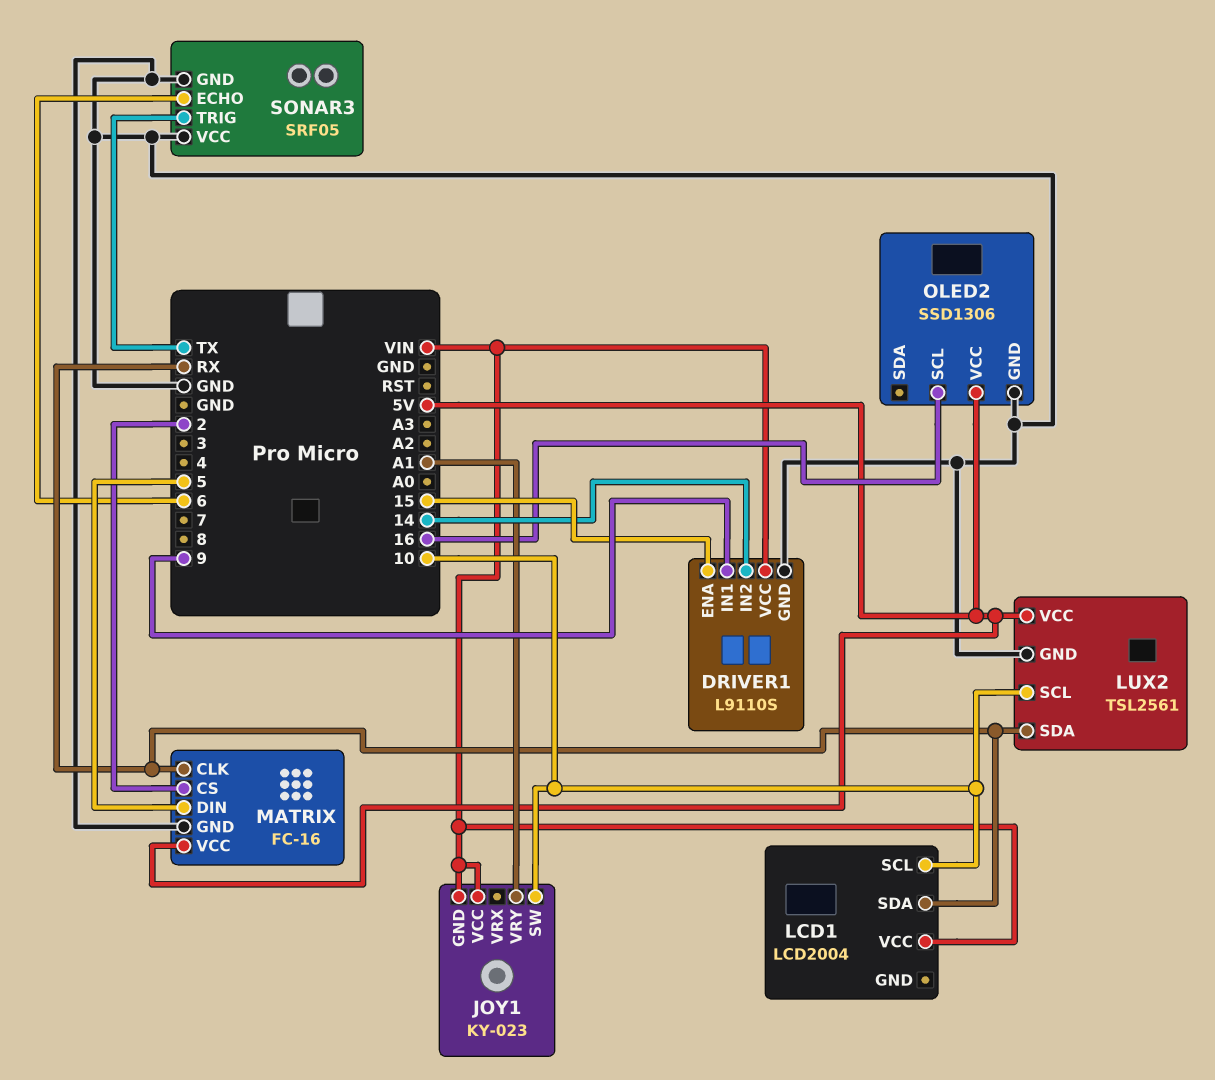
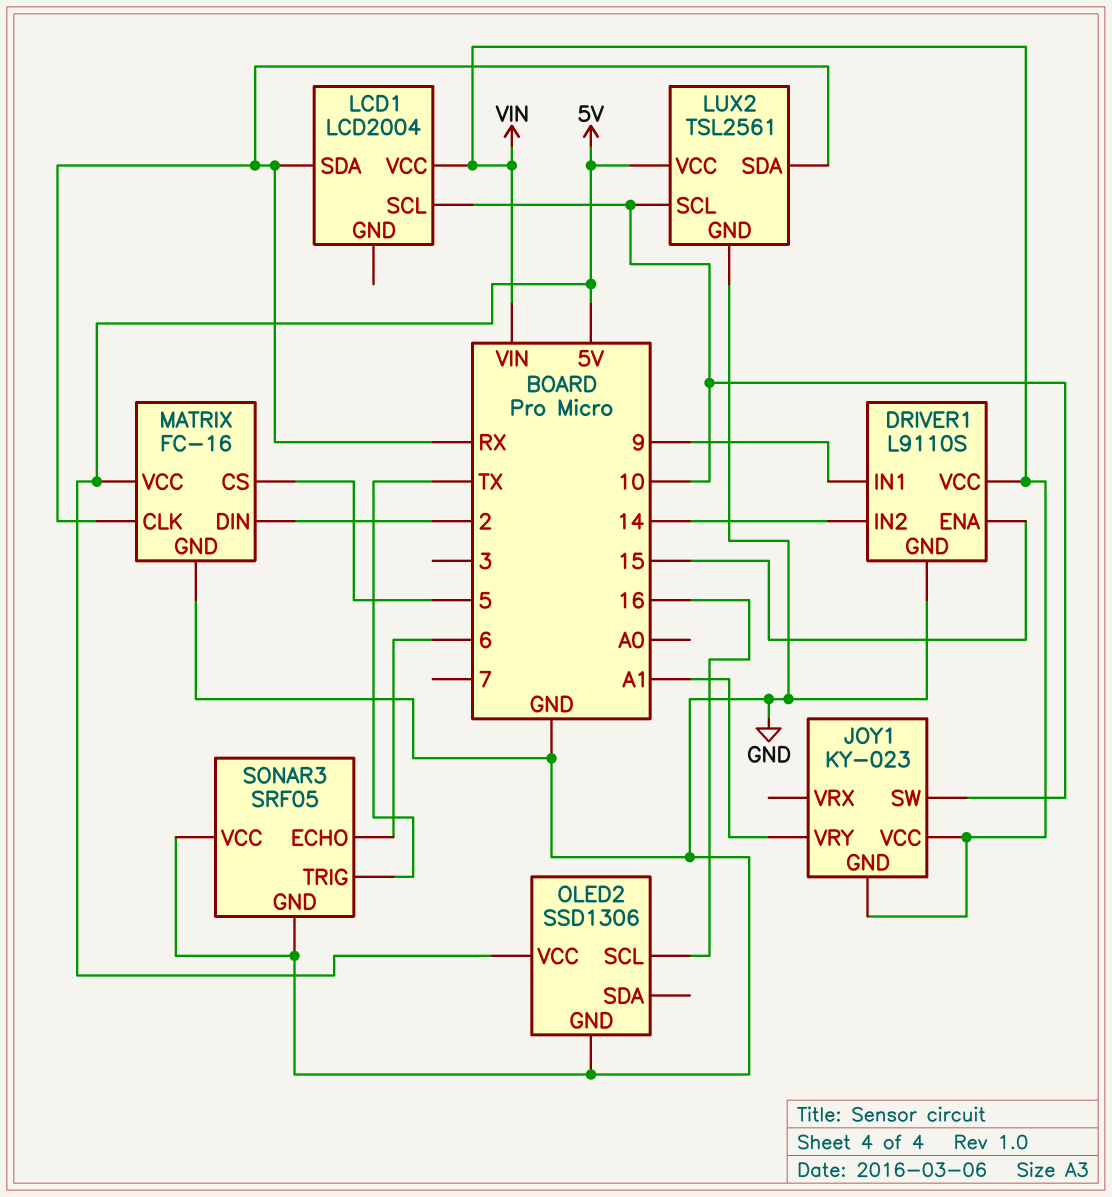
MATRIX pin CS: 2 -> 5
MATRIX pin DIN: 5 -> 2

